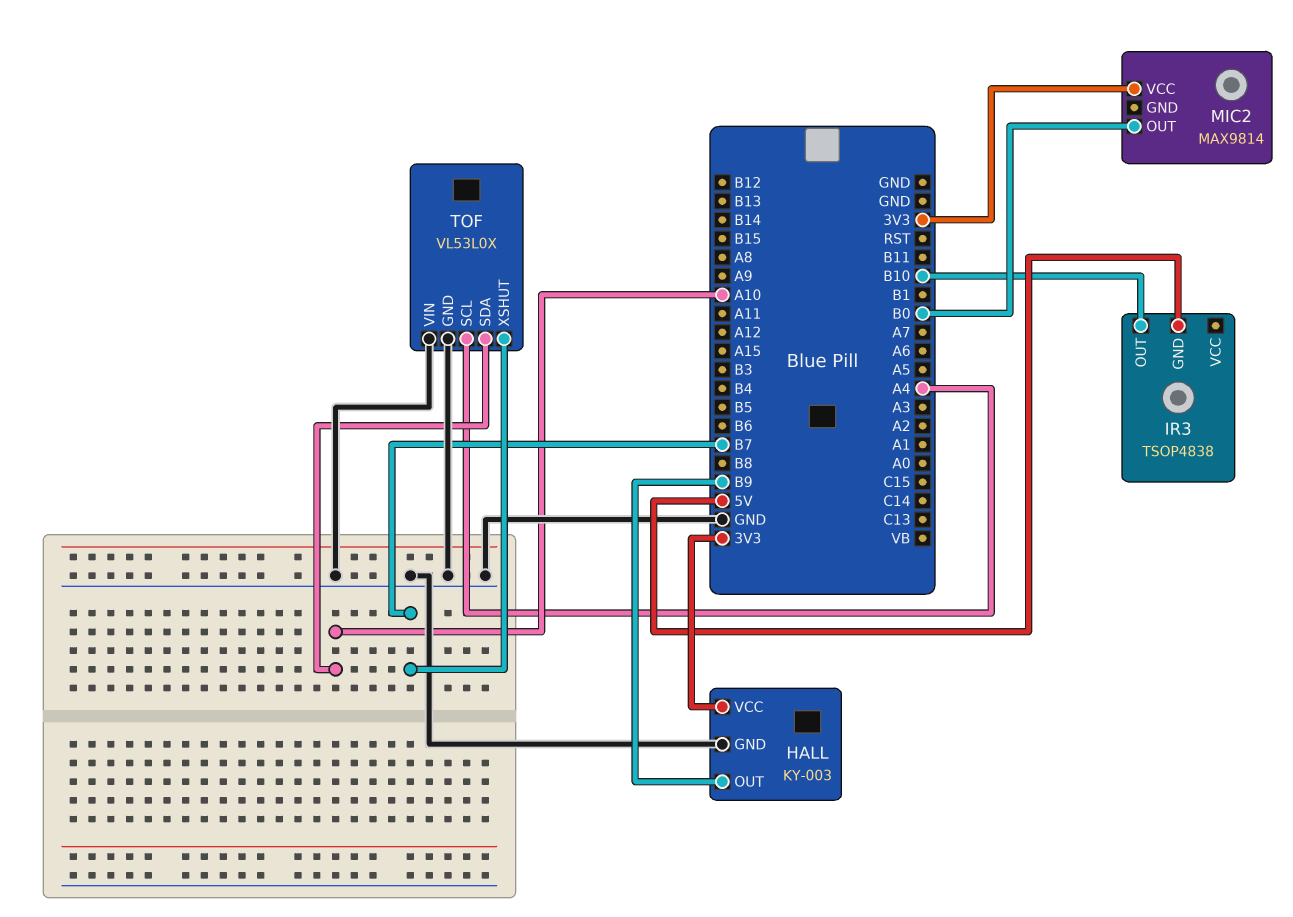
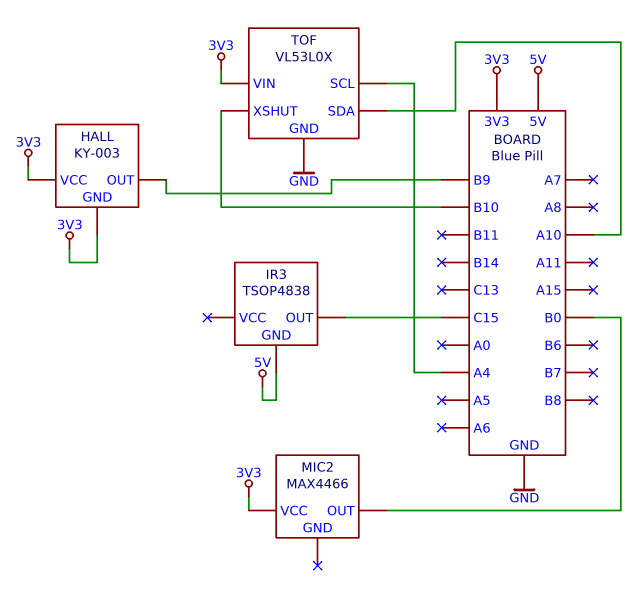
HALL pin GND: GND -> 3V3
IR3 pin OUT: B10 -> C15
MIC2: MAX9814 -> MAX4466
TOF pin VIN: GND -> 3V3
TOF pin XSHUT: B7 -> B10

